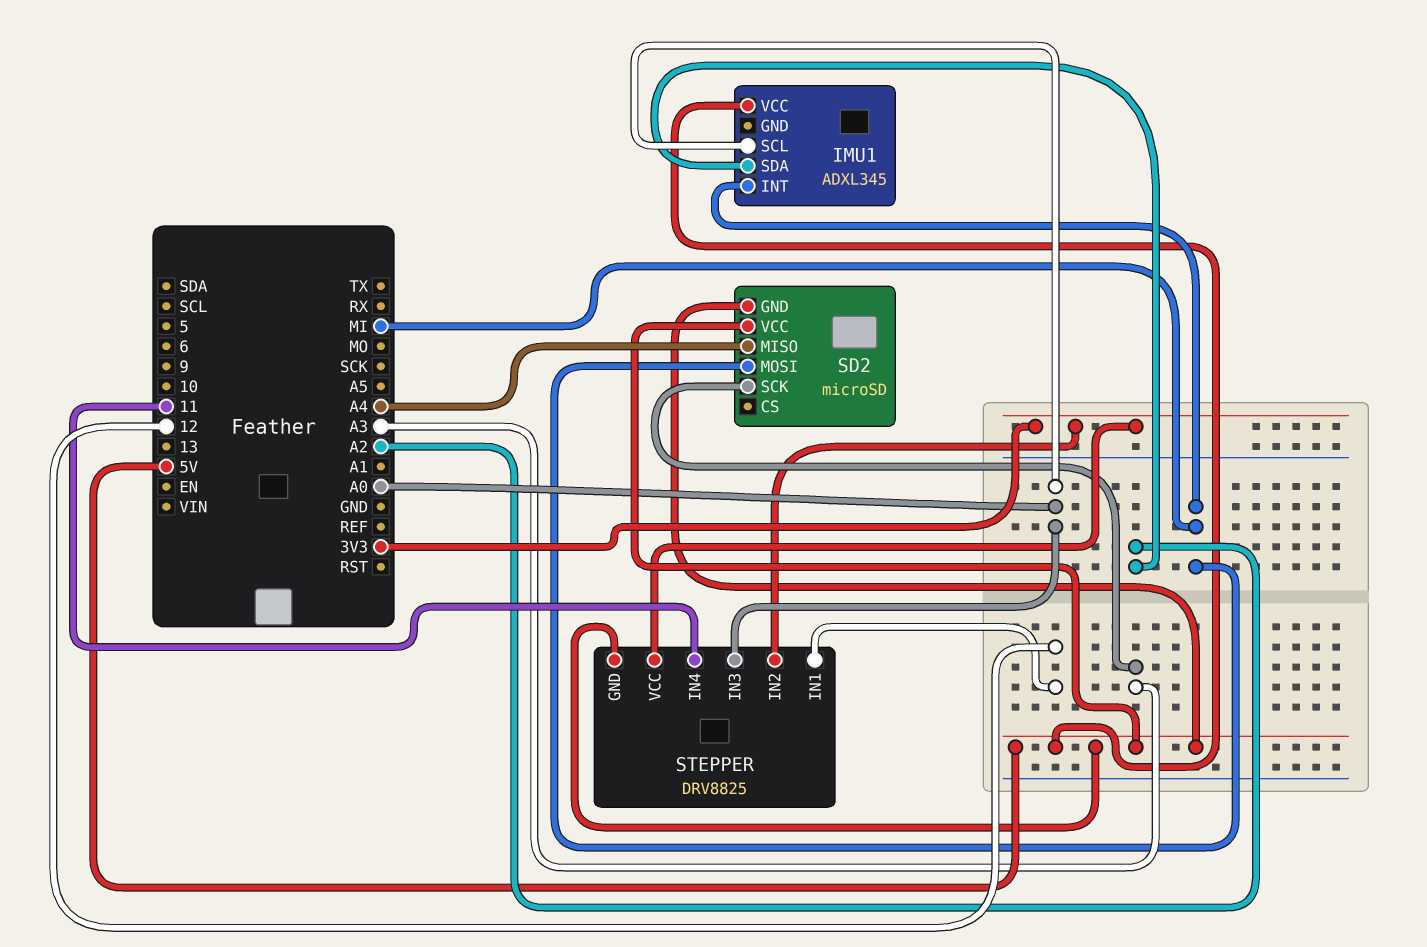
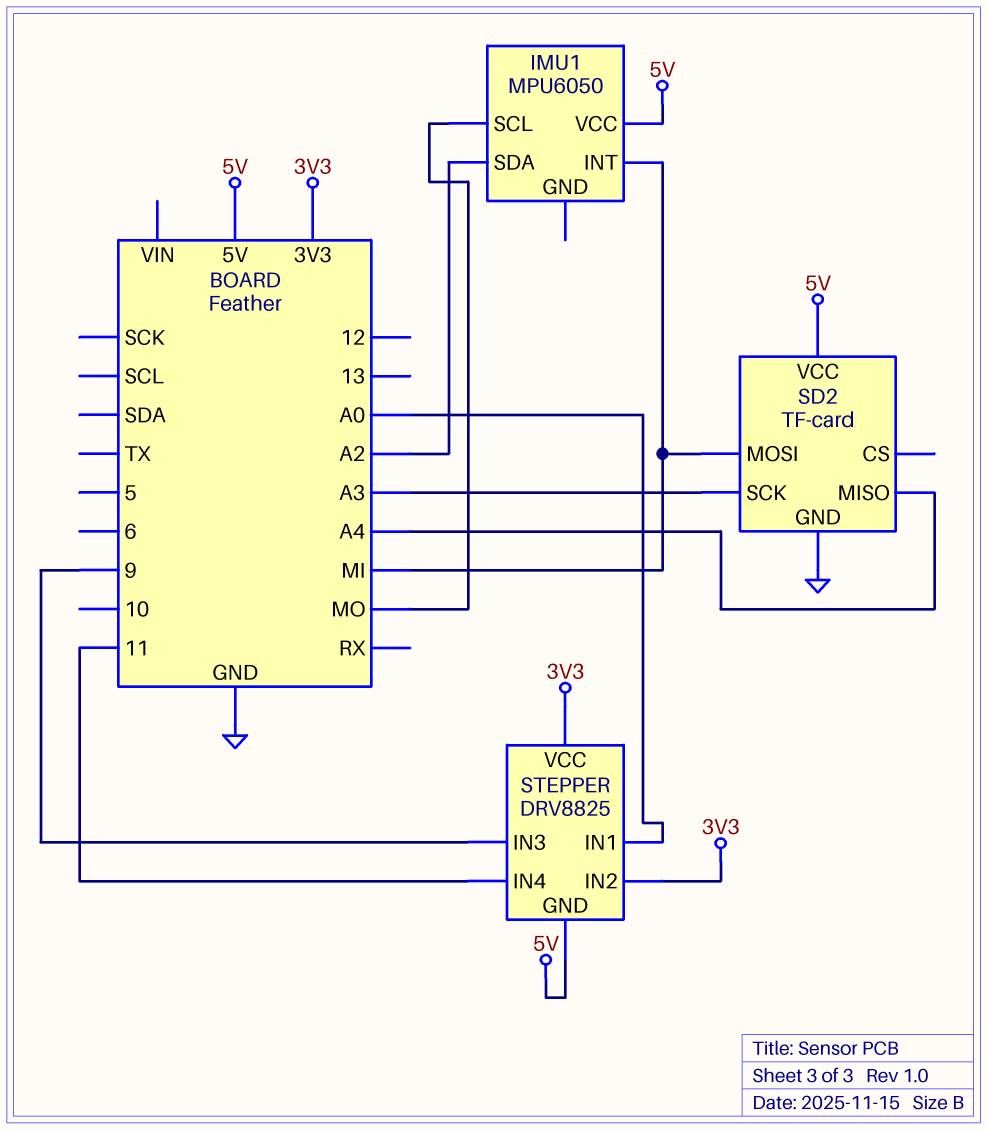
IMU1: ADXL345 -> MPU6050
IMU1 pin SCL: A0 -> MO
SD2: microSD -> TF-card
SD2 pin GND: 5V -> GND
STEPPER pin IN1: 12 -> A0
STEPPER pin IN3: A0 -> 9

